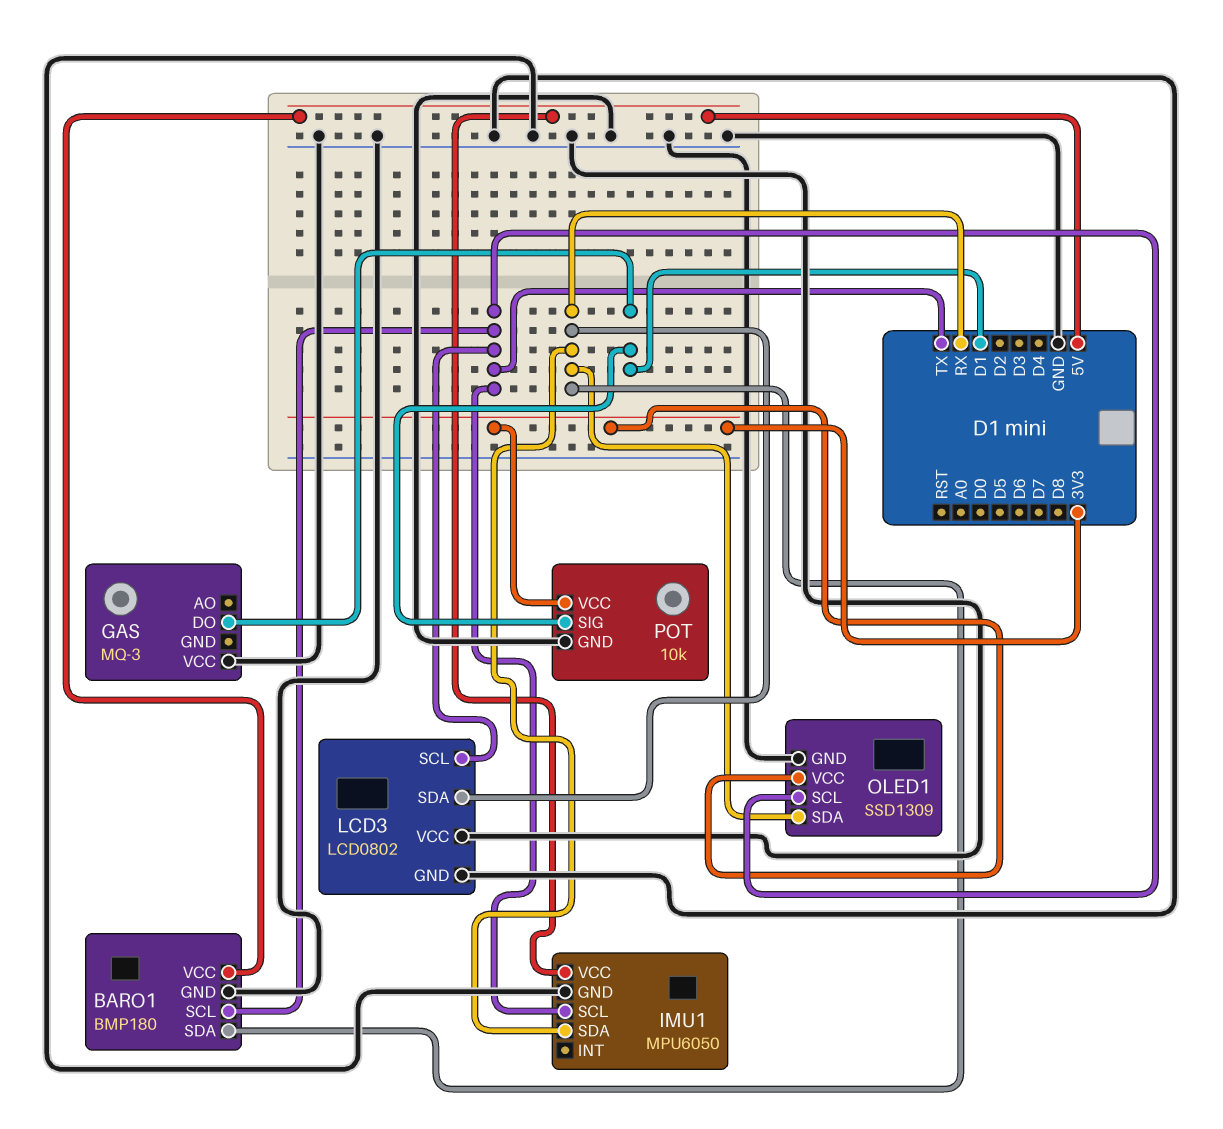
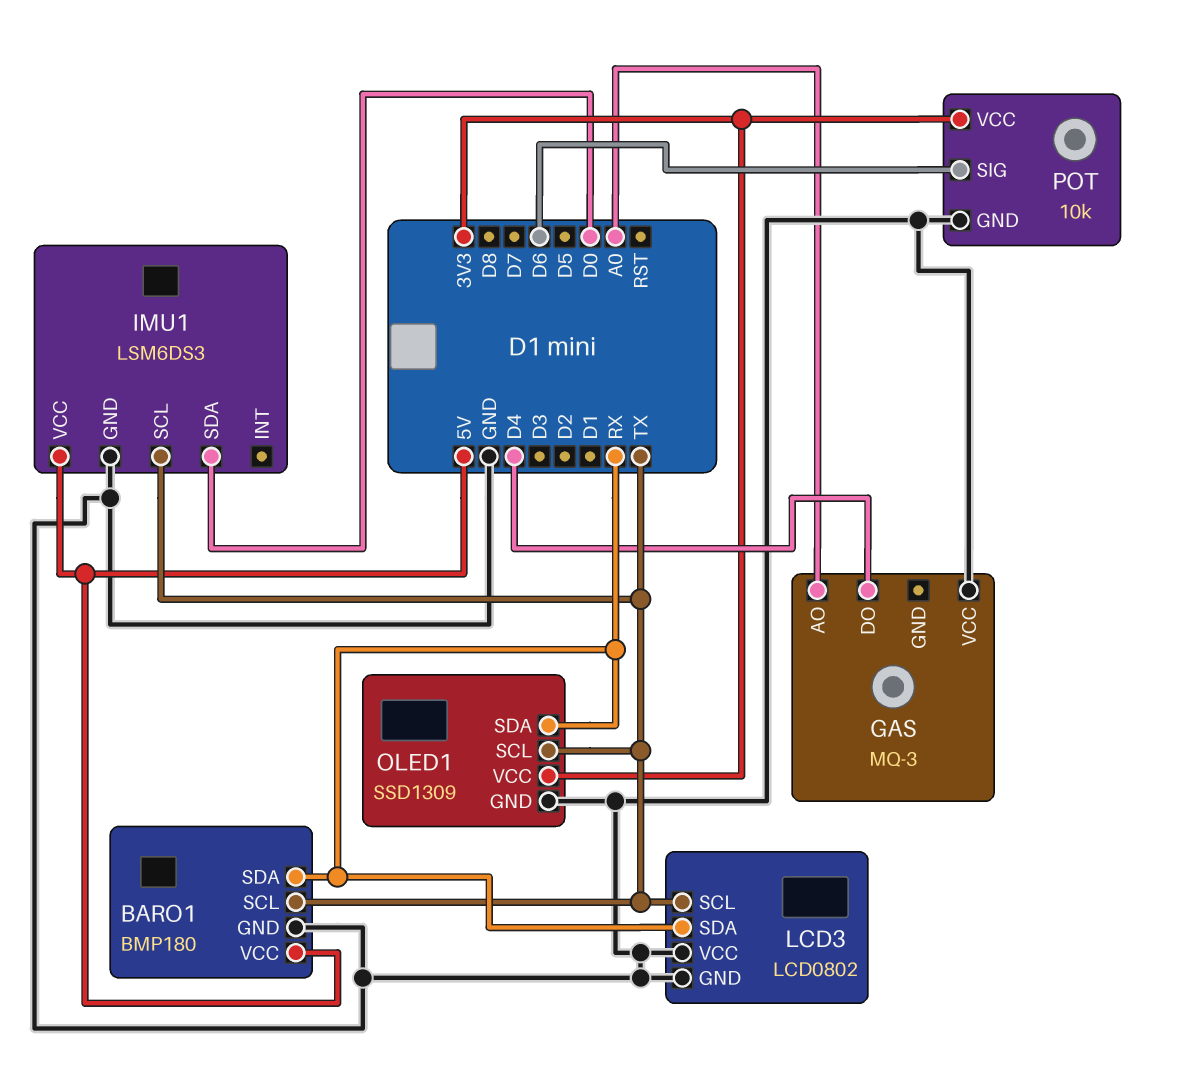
GAS pin AO: none -> A0
GAS pin DO: D1 -> D4
IMU1: MPU6050 -> LSM6DS3
IMU1 pin SDA: RX -> D0
POT pin SIG: D1 -> D6

